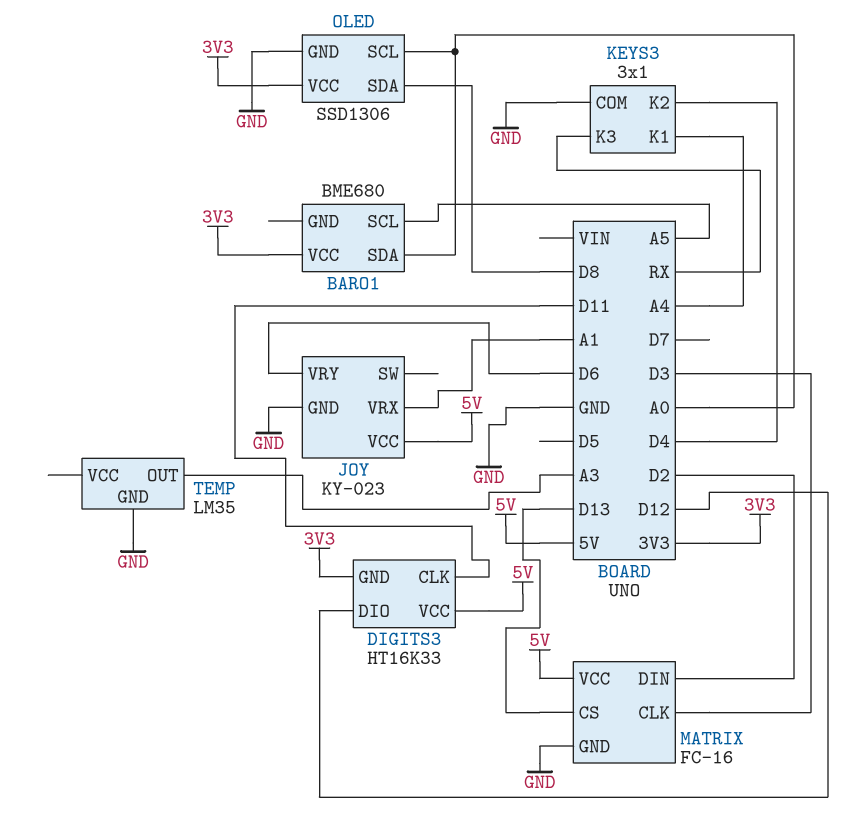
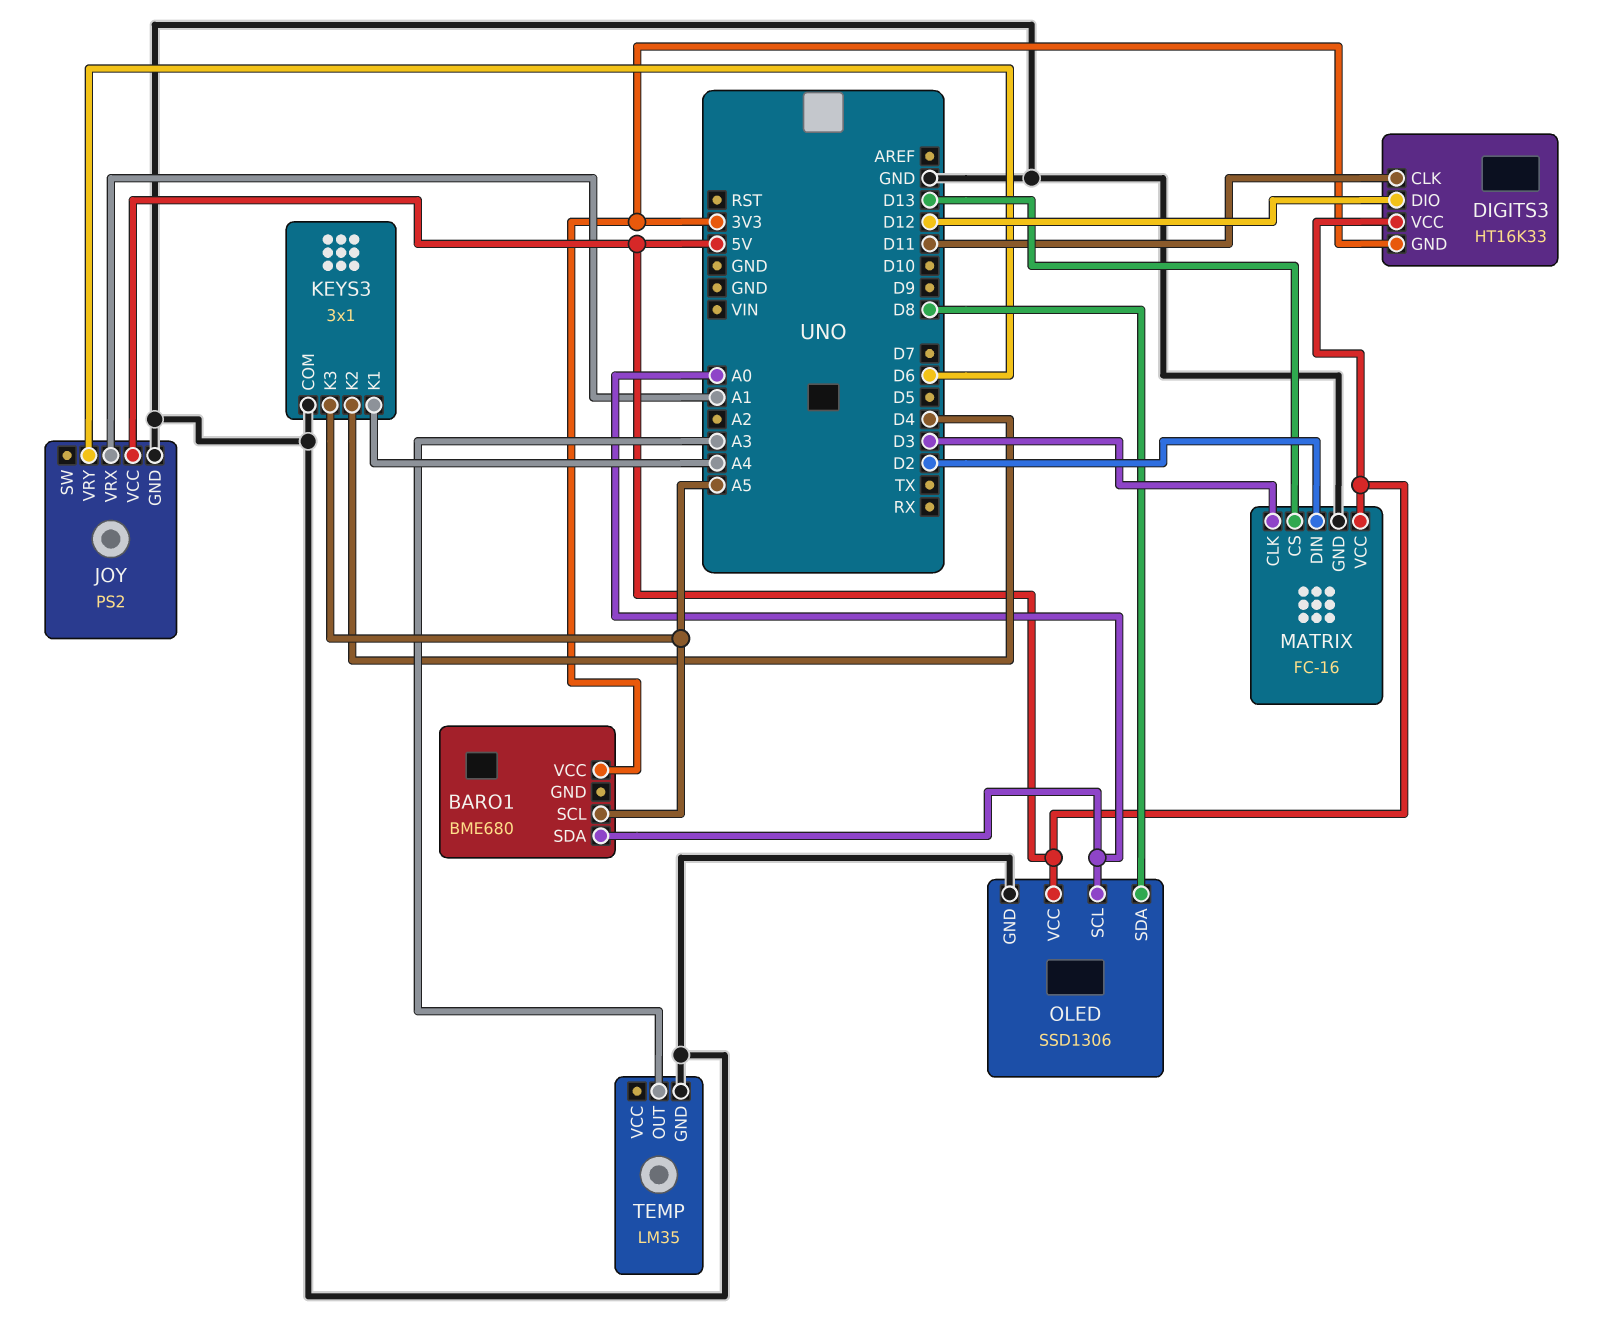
JOY: KY-023 -> PS2
KEYS3 pin K3: RX -> A5
OLED pin VCC: 3V3 -> 5V

